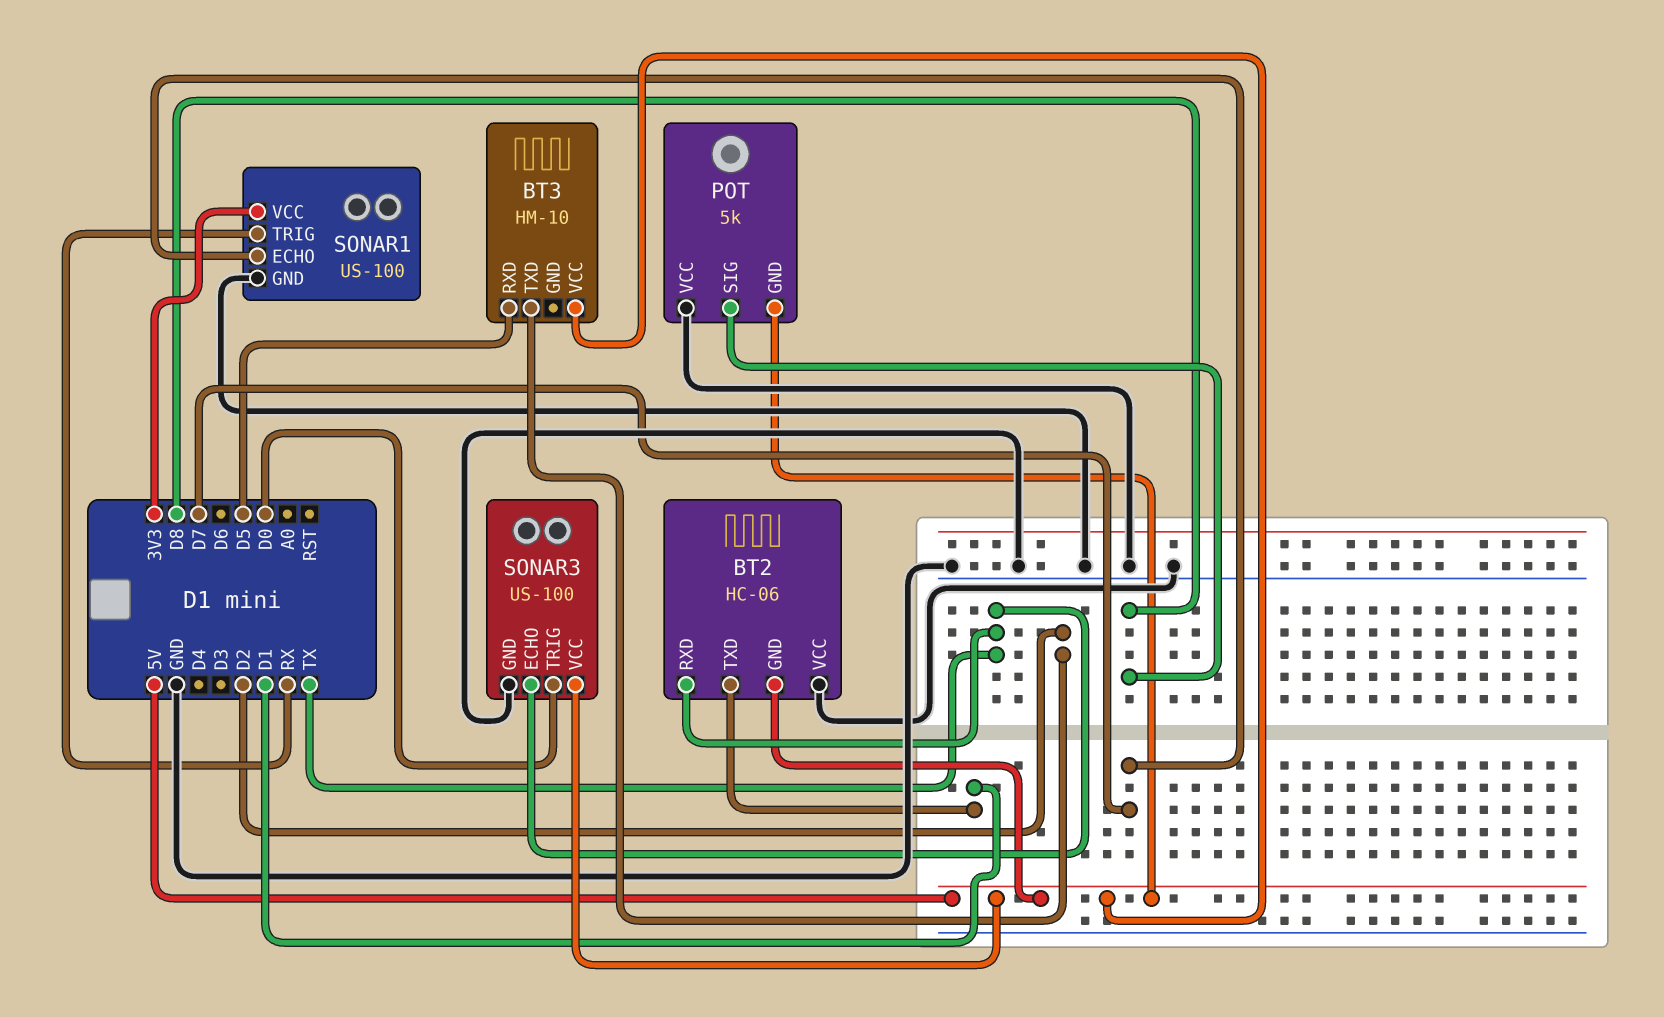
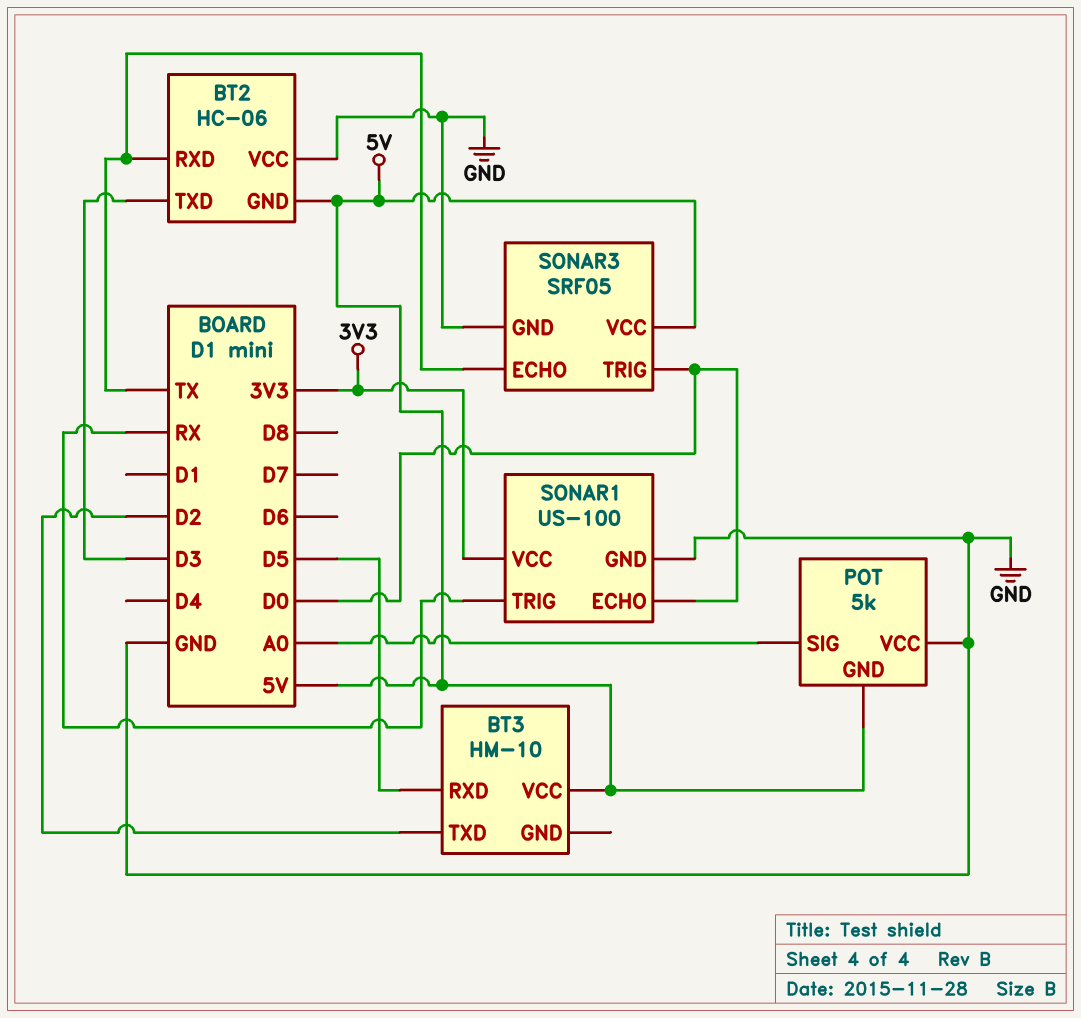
BT2 pin TXD: D1 -> D3
POT pin SIG: D8 -> A0
SONAR1 pin ECHO: D7 -> D0
SONAR3: US-100 -> SRF05

